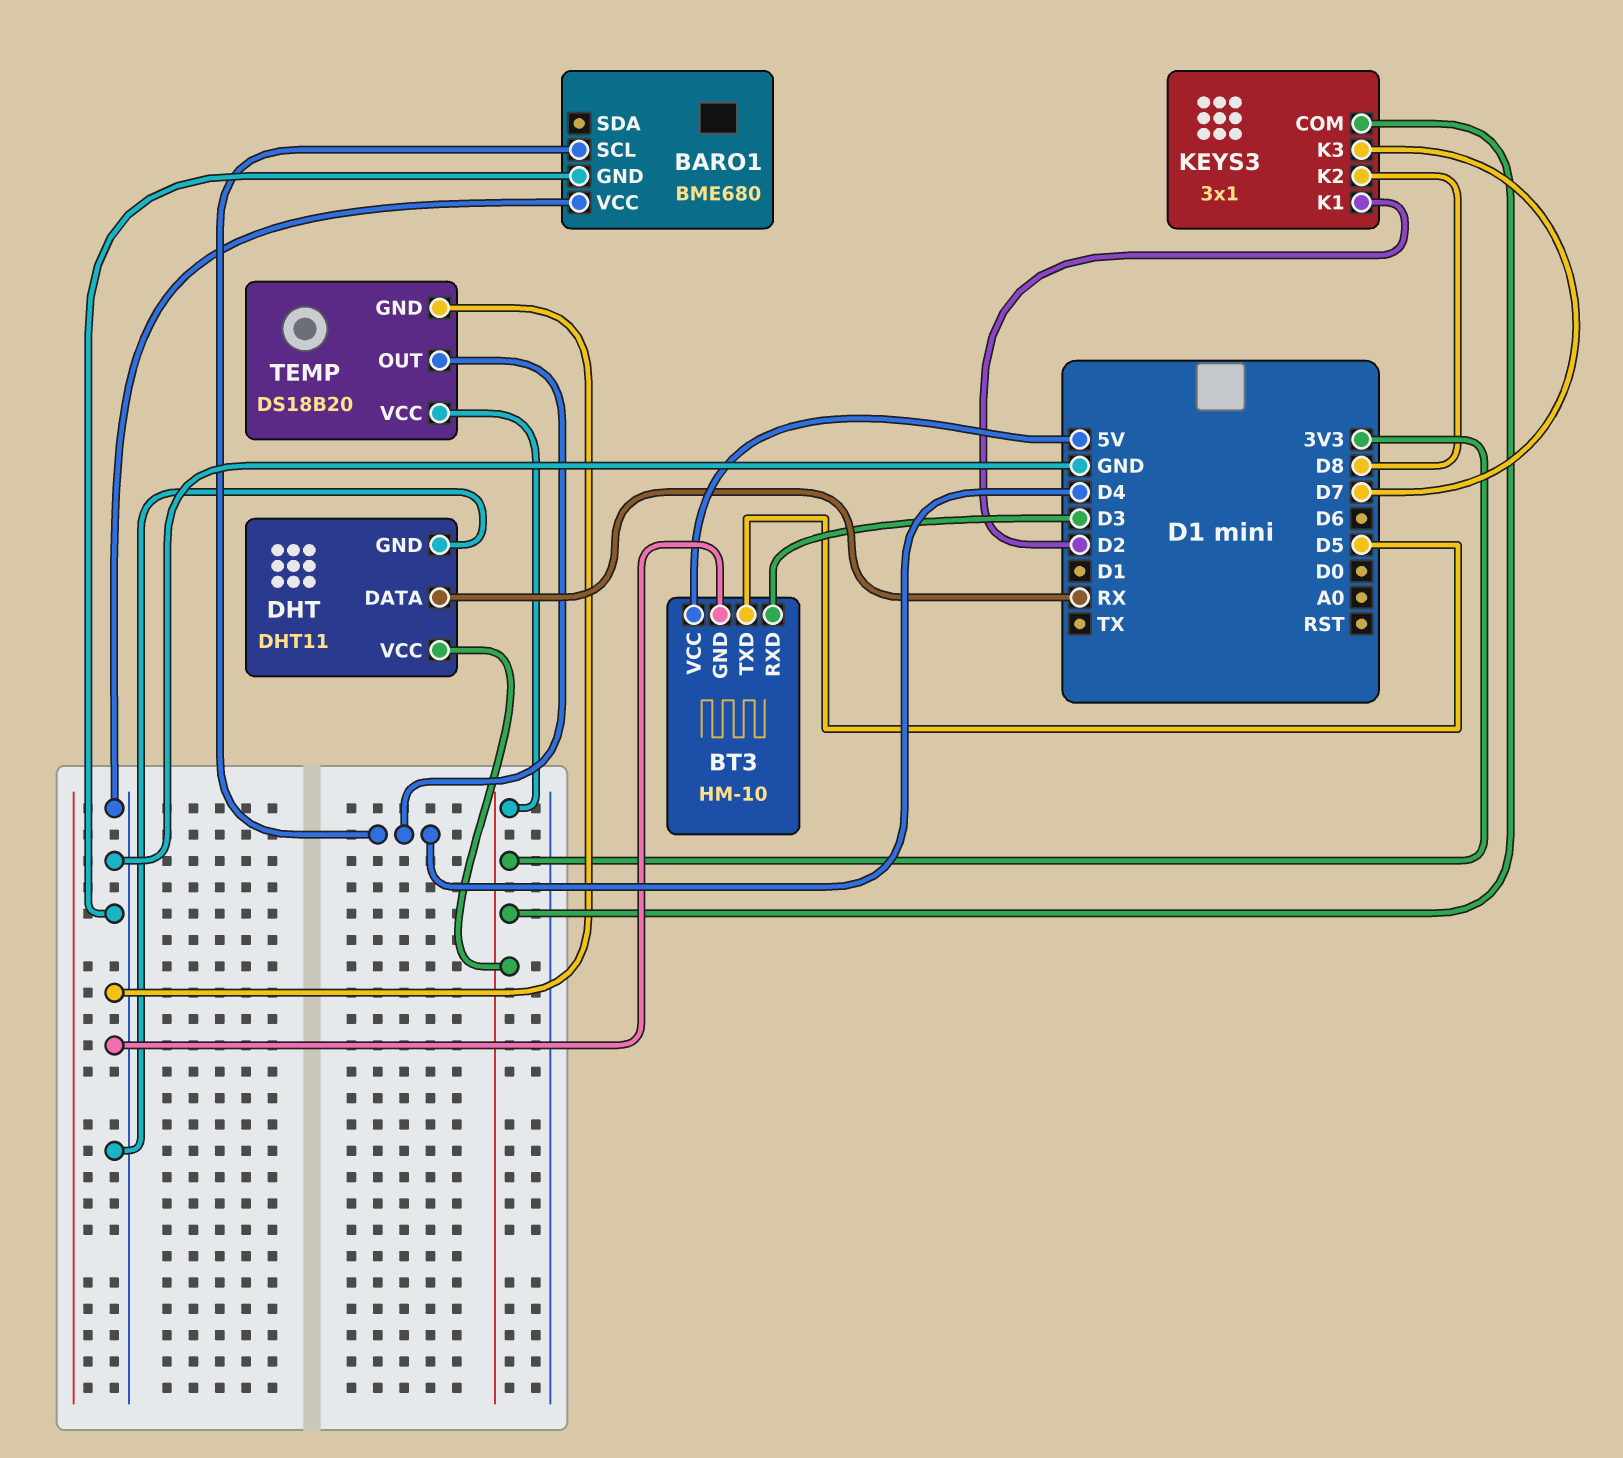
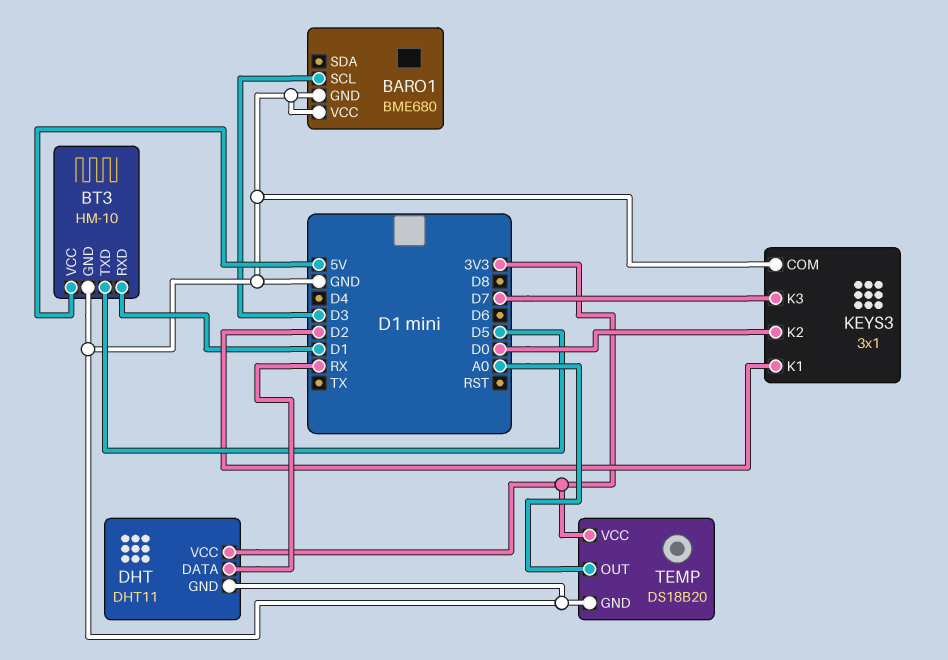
BARO1 pin SCL: D4 -> D3
BT3 pin RXD: D3 -> D1
KEYS3 pin COM: 3V3 -> GND
KEYS3 pin K2: D8 -> D0
TEMP pin OUT: D4 -> A0

